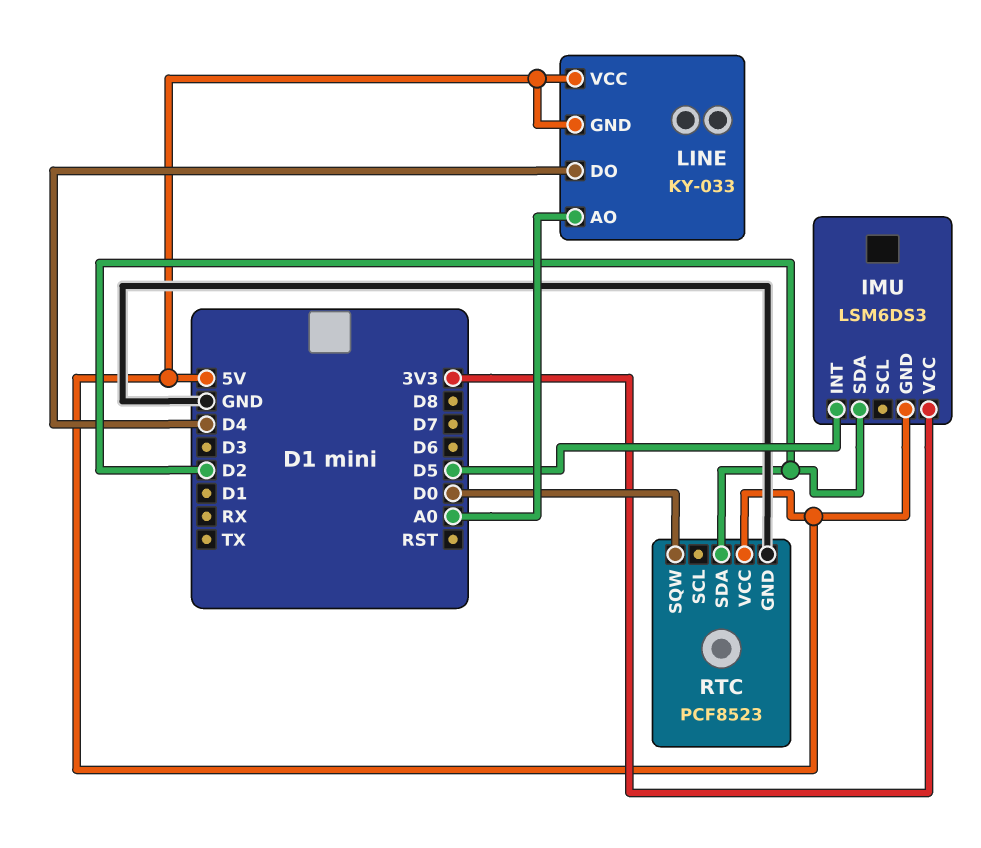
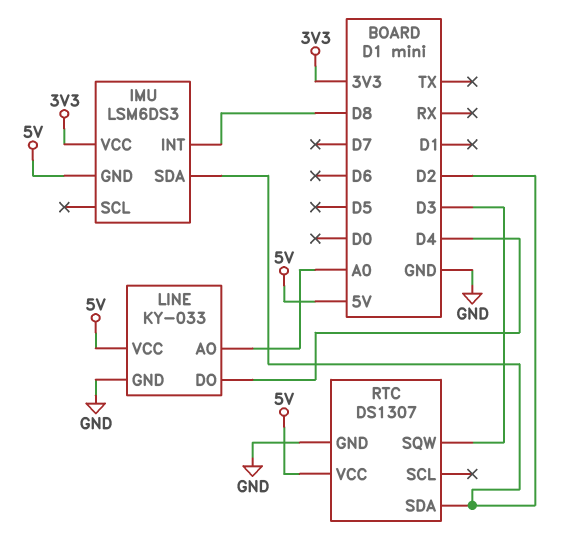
IMU pin INT: D5 -> D8
LINE pin GND: 5V -> GND
RTC: PCF8523 -> DS1307
RTC pin SQW: D0 -> D3

